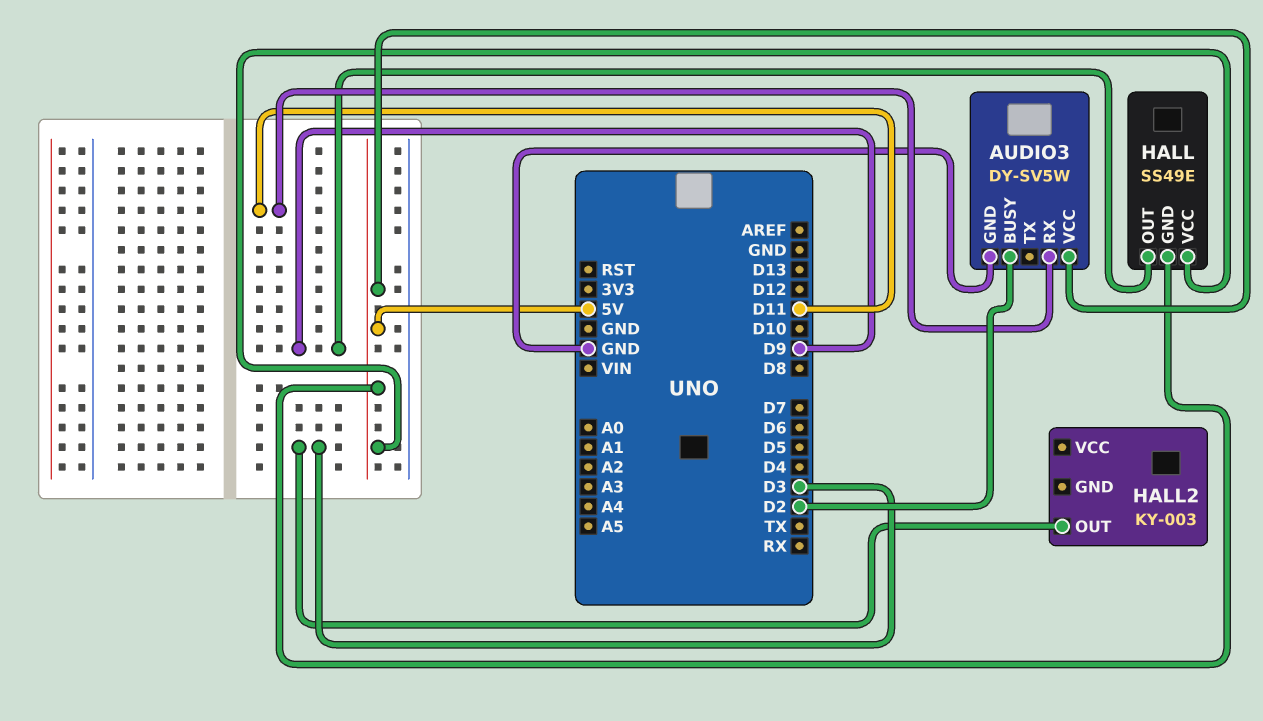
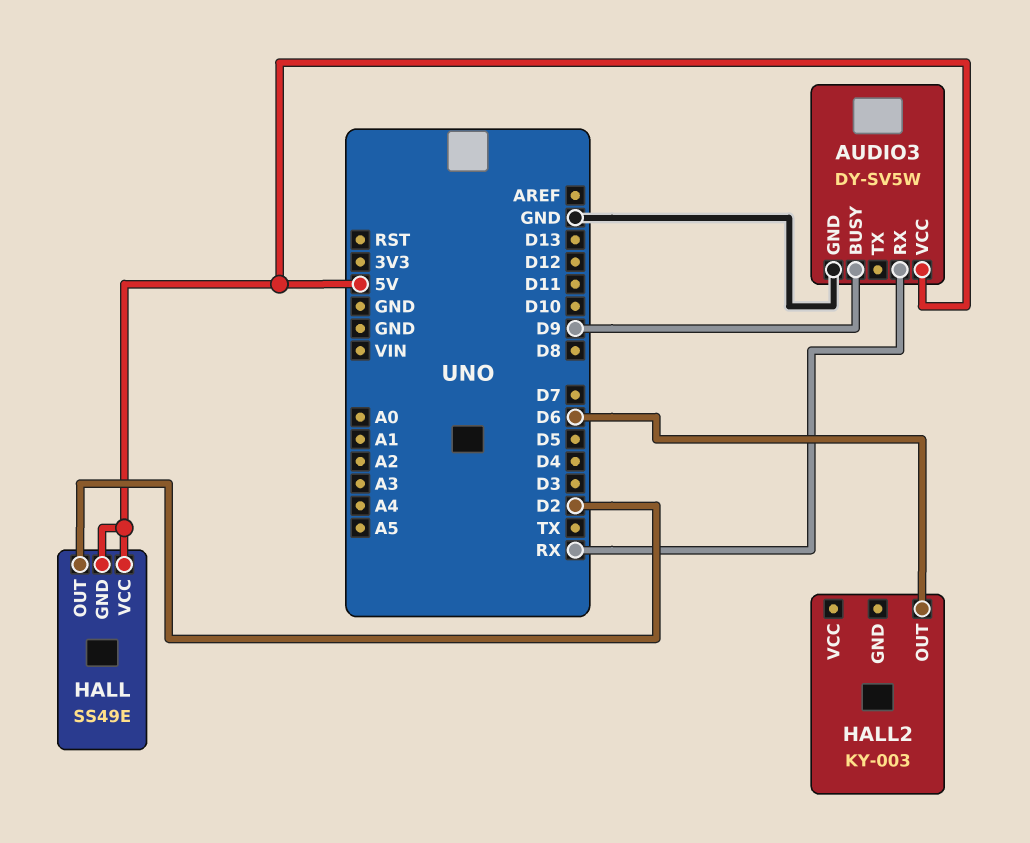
AUDIO3 pin BUSY: D2 -> D9
AUDIO3 pin RX: D11 -> RX
HALL pin OUT: D9 -> D2
HALL2 pin OUT: D3 -> D6

